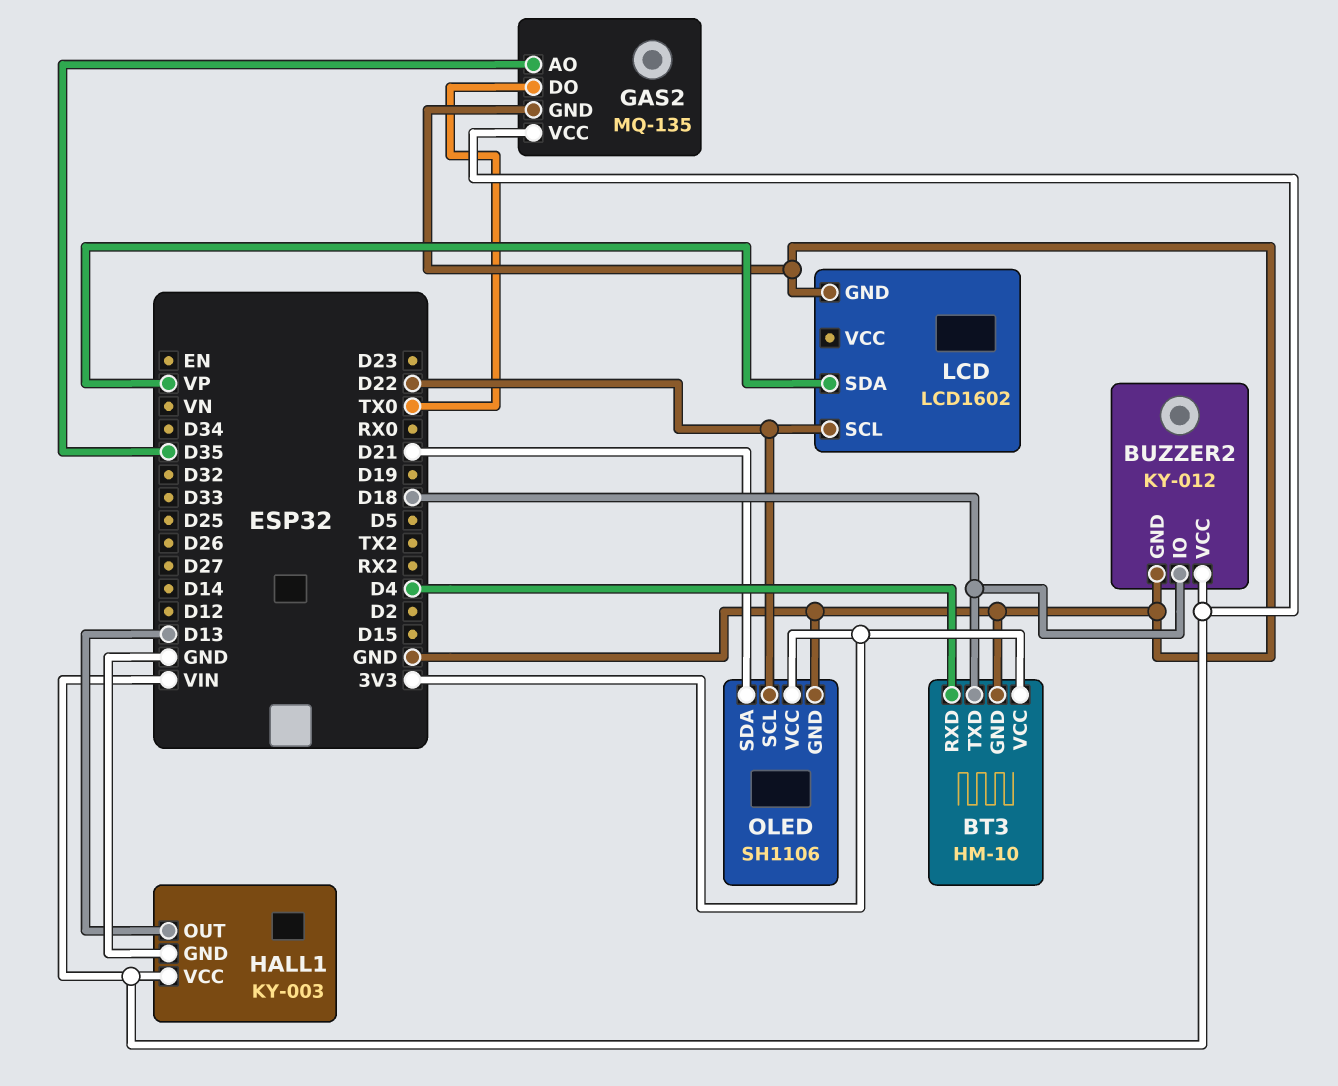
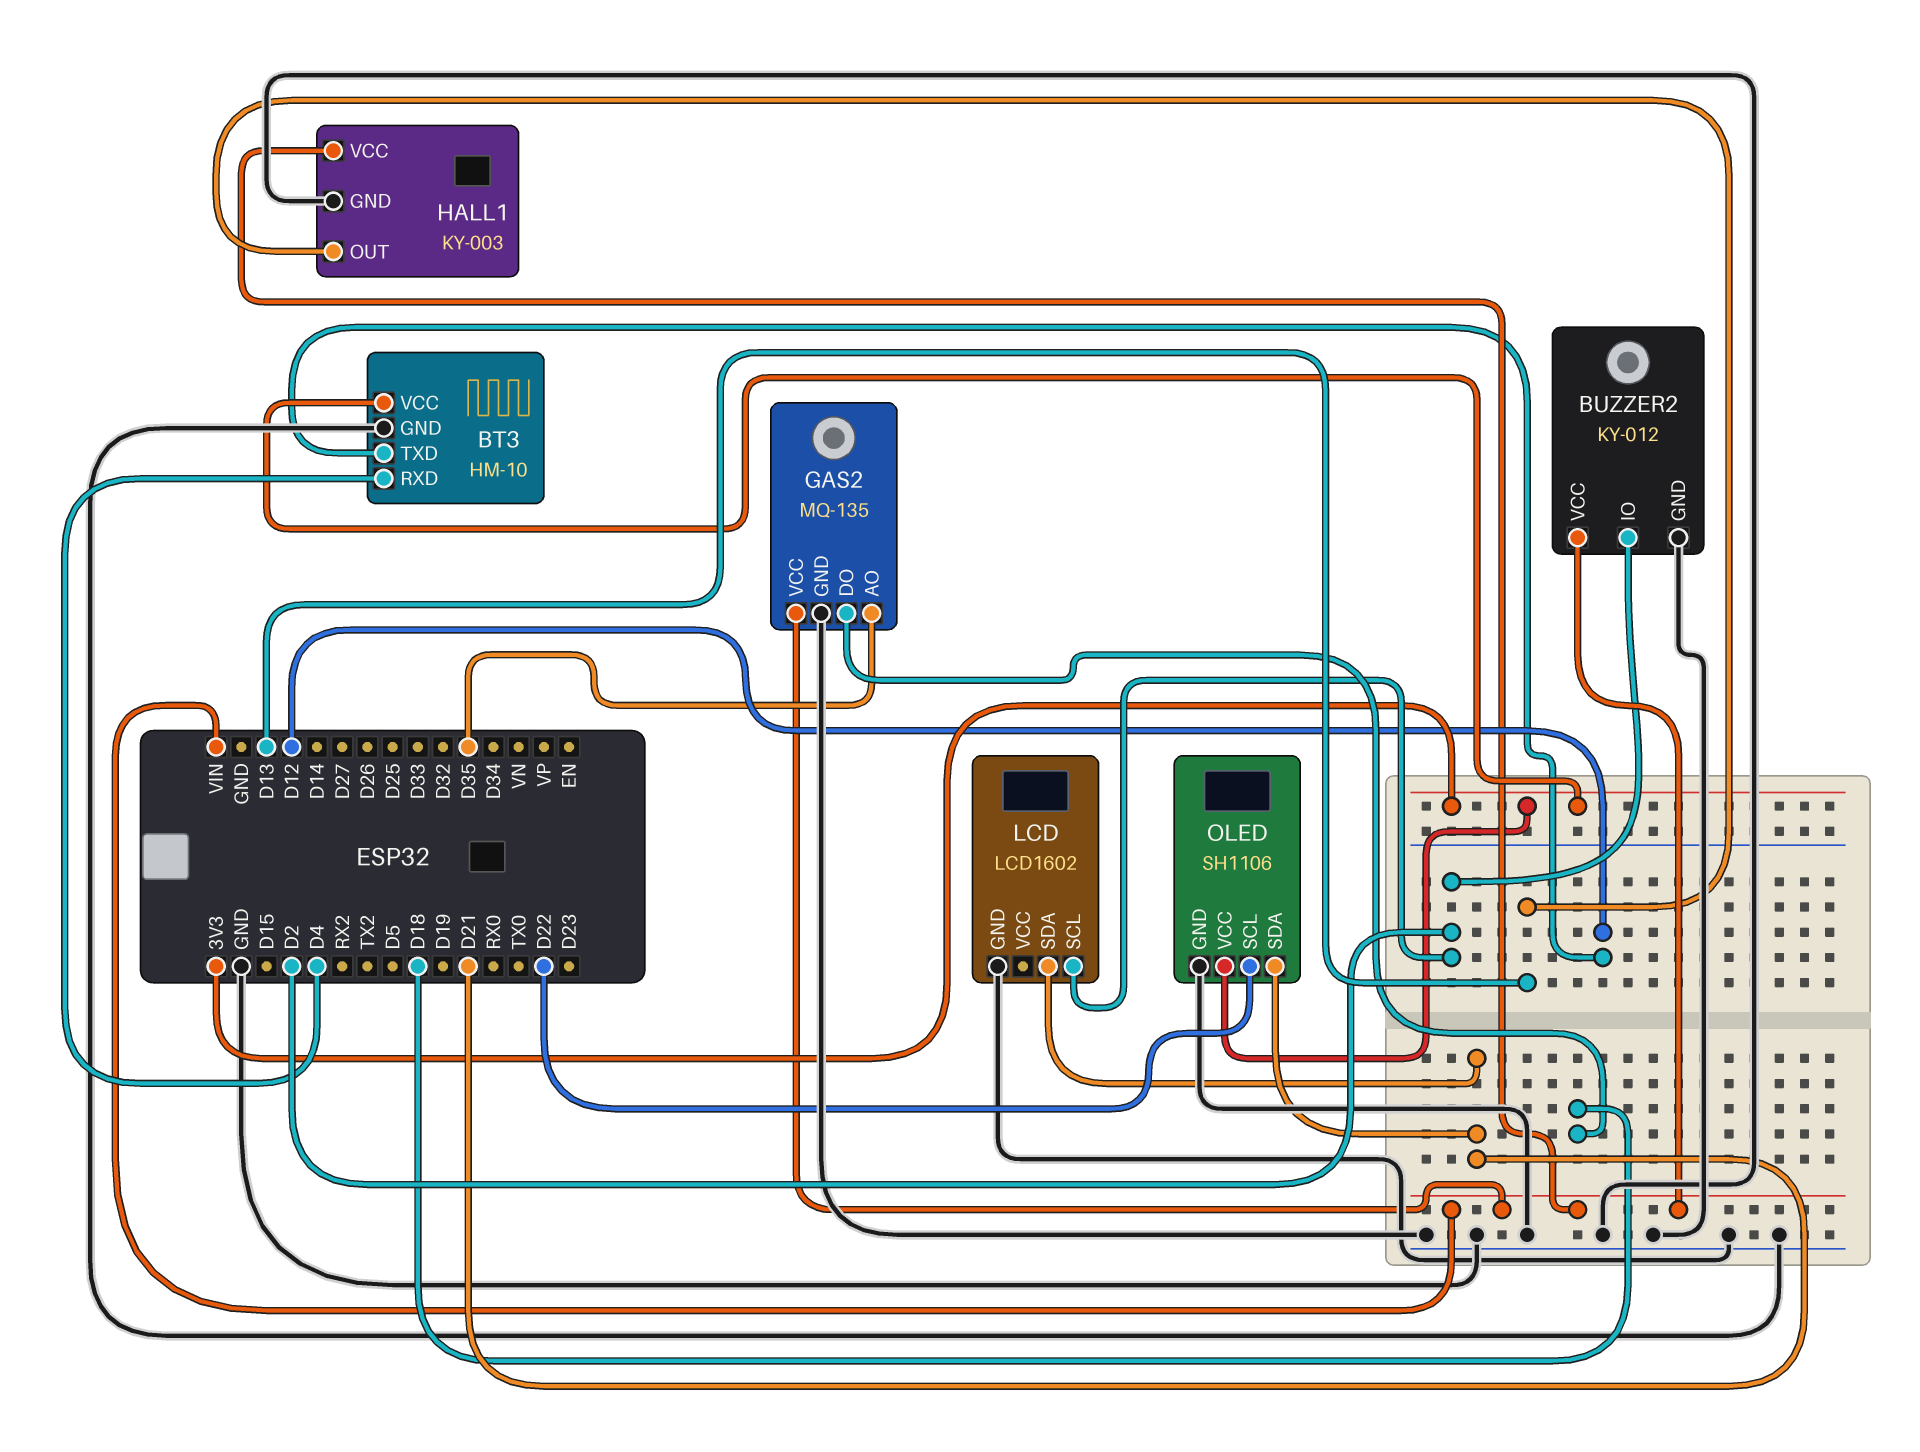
BT3 pin TXD: D18 -> D12
BUZZER2 pin IO: D18 -> D2
GAS2 pin DO: TX0 -> D18
LCD pin SCL: D22 -> D2
LCD pin SDA: VP -> D21

